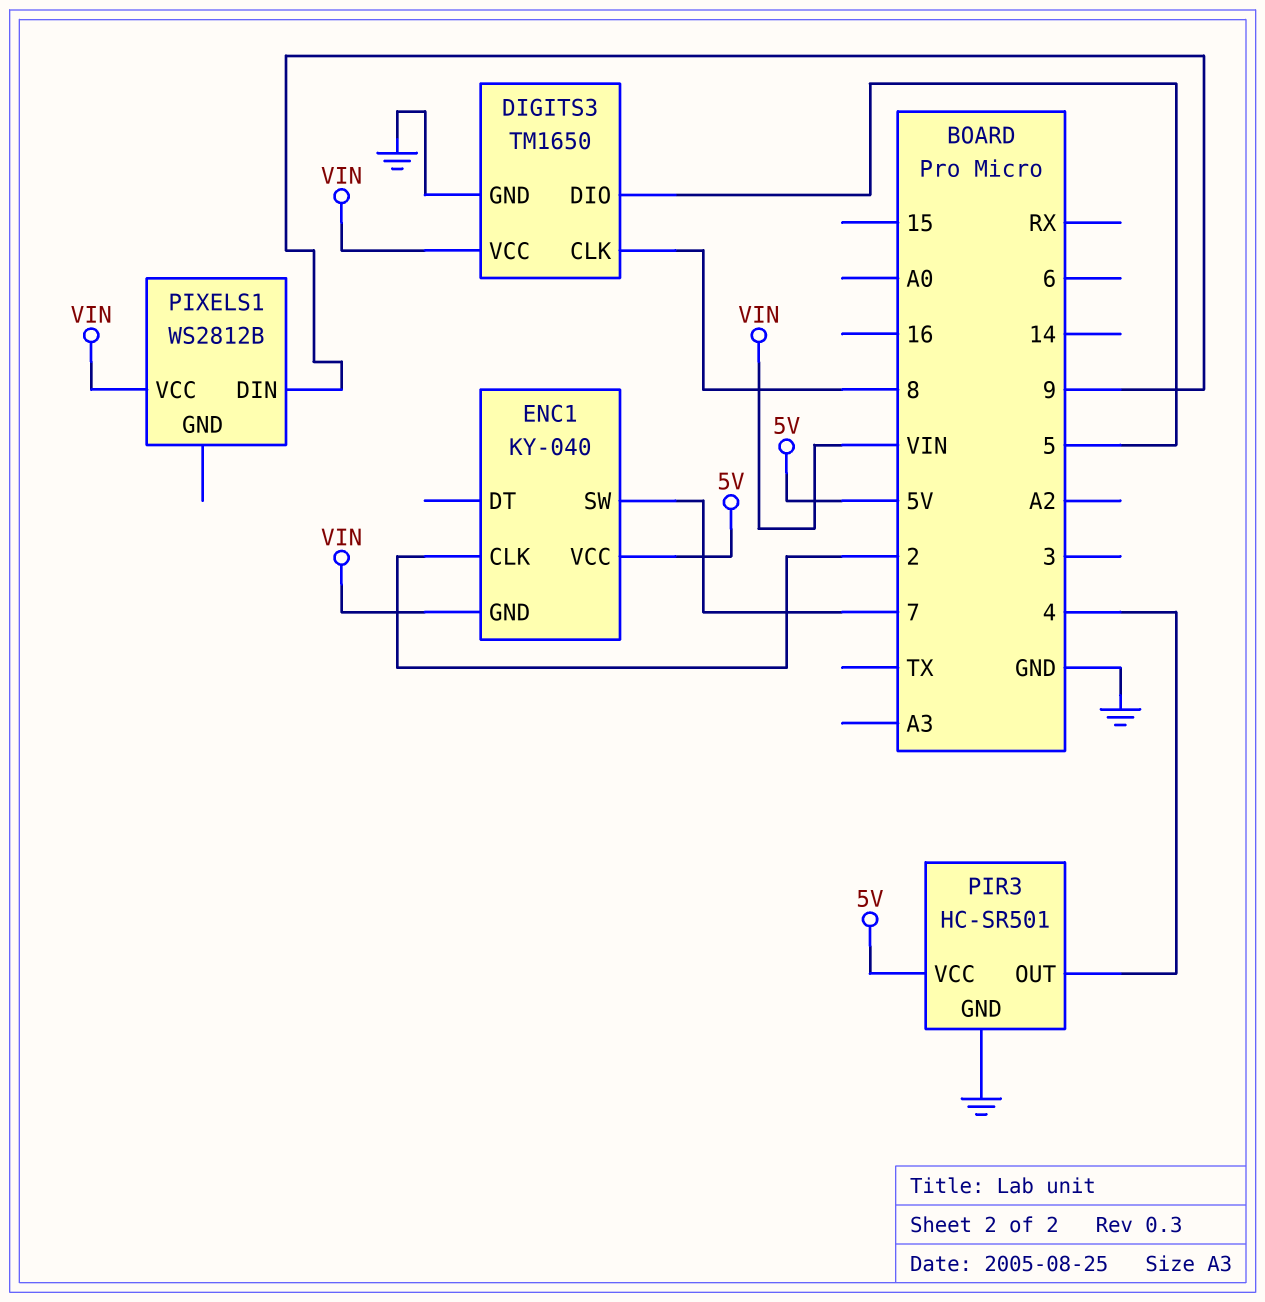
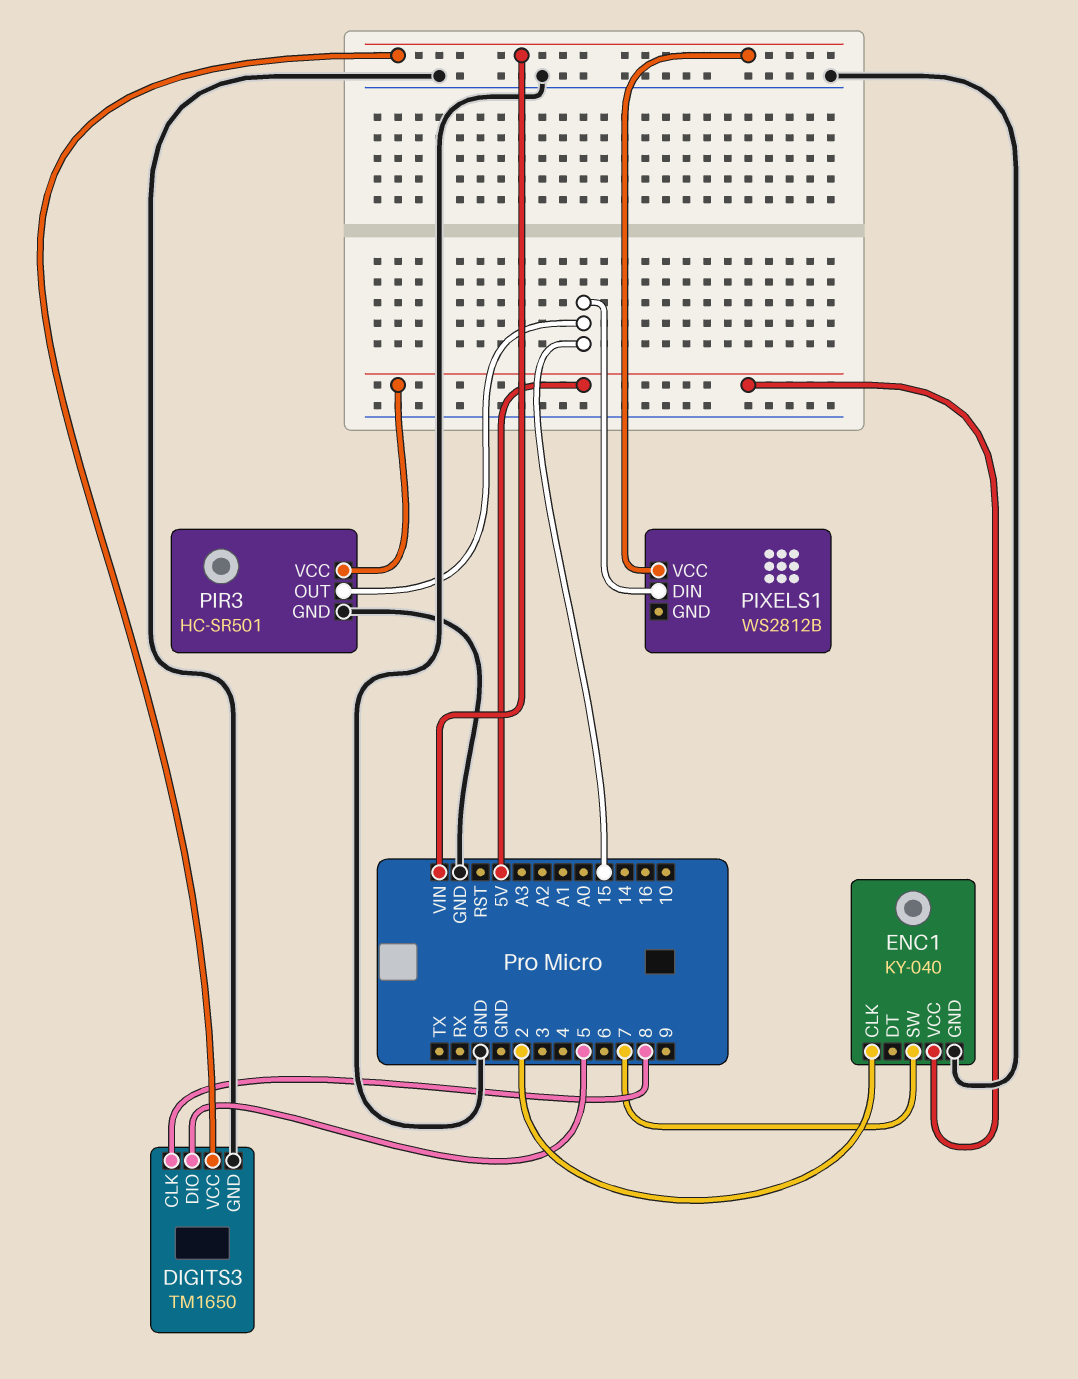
ENC1 pin GND: VIN -> GND
PIR3 pin OUT: 4 -> 15
PIXELS1 pin DIN: 9 -> 15

